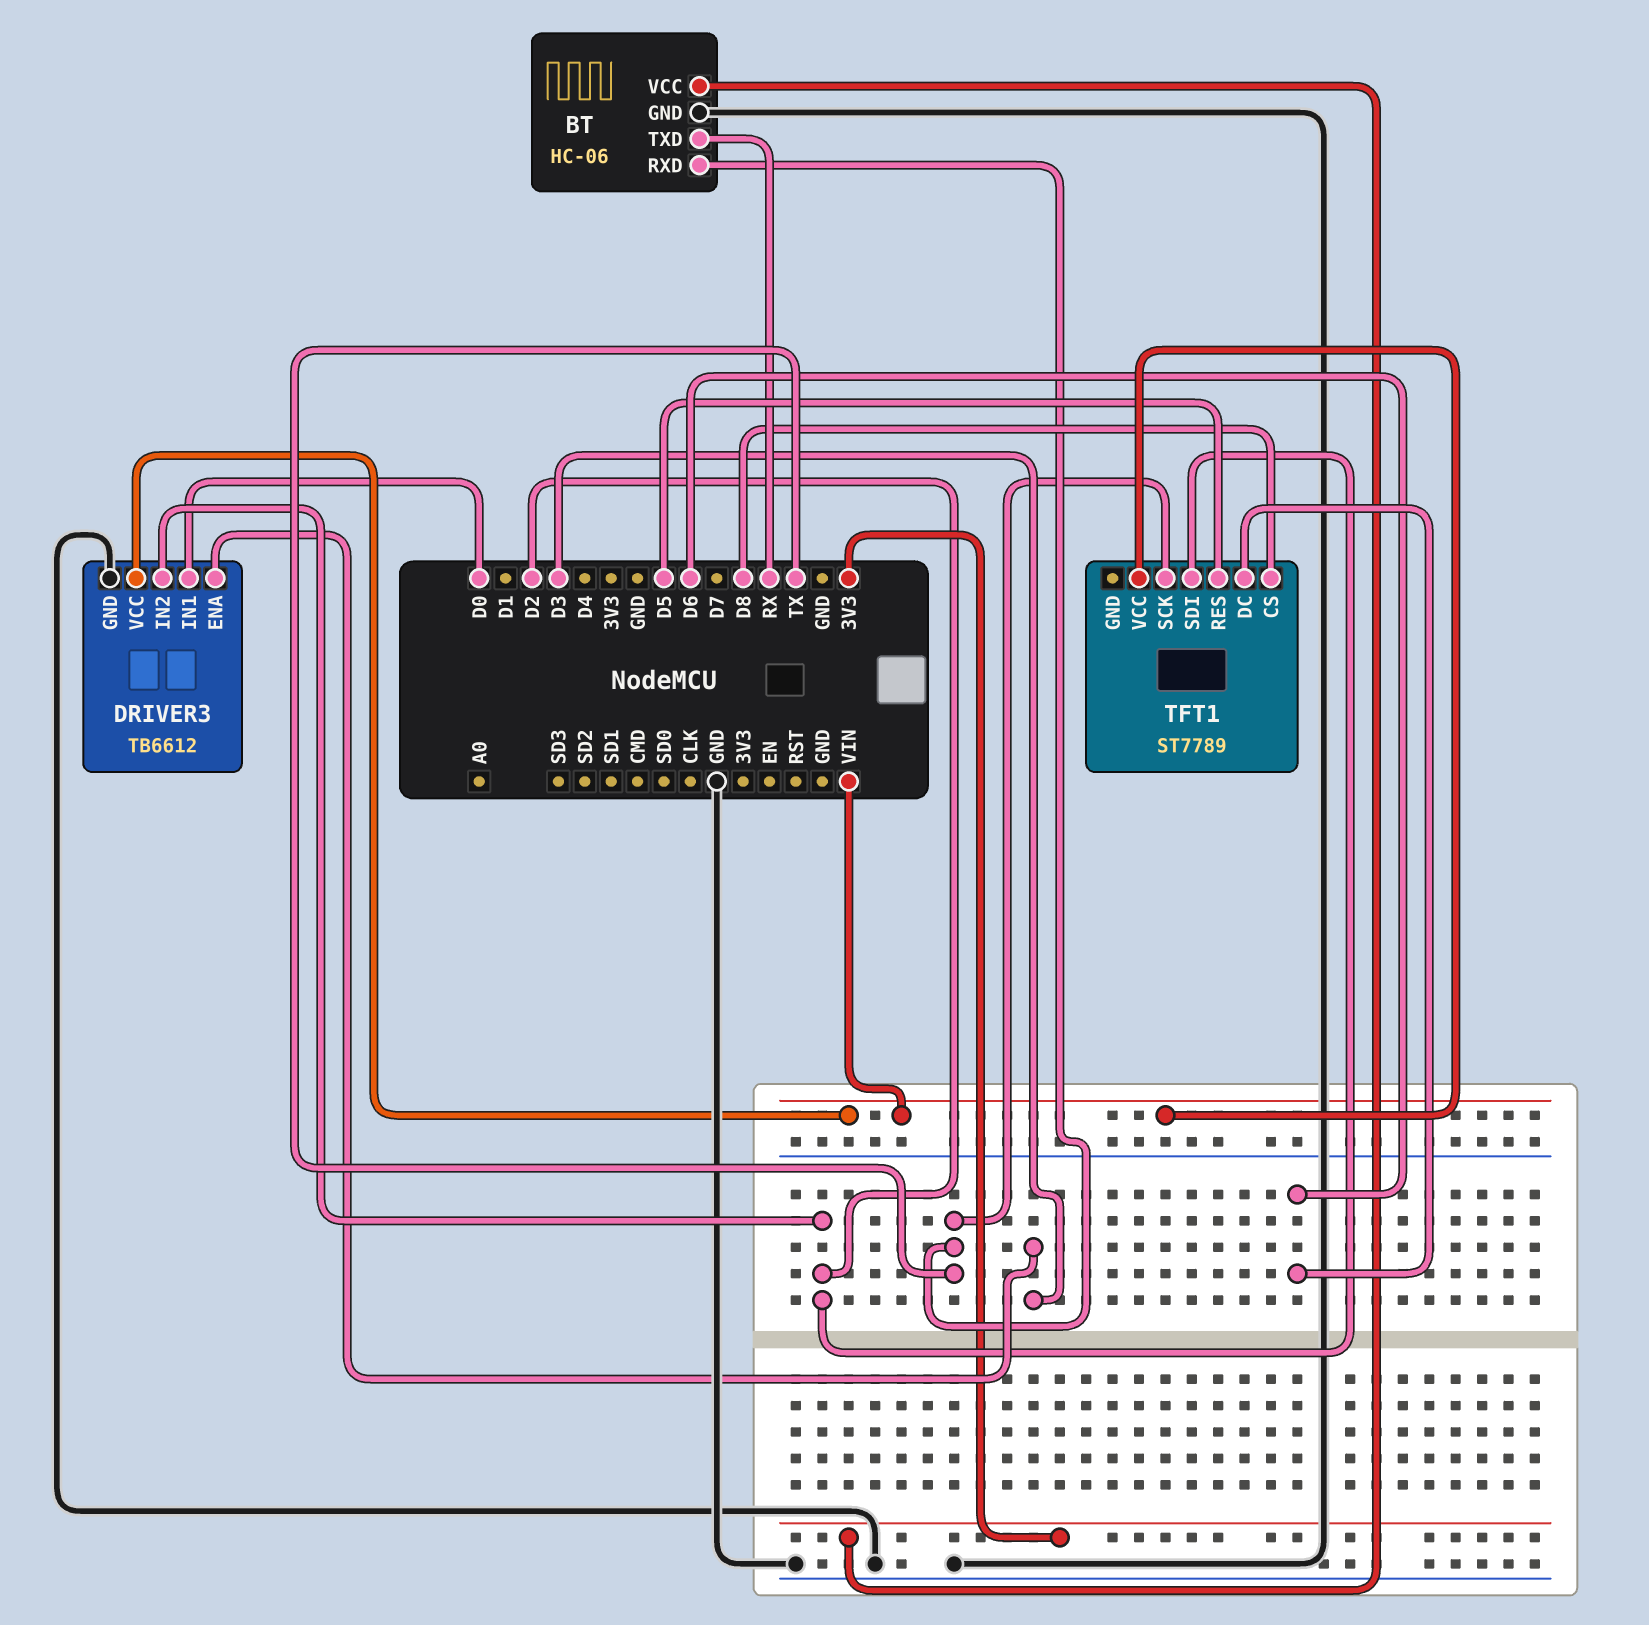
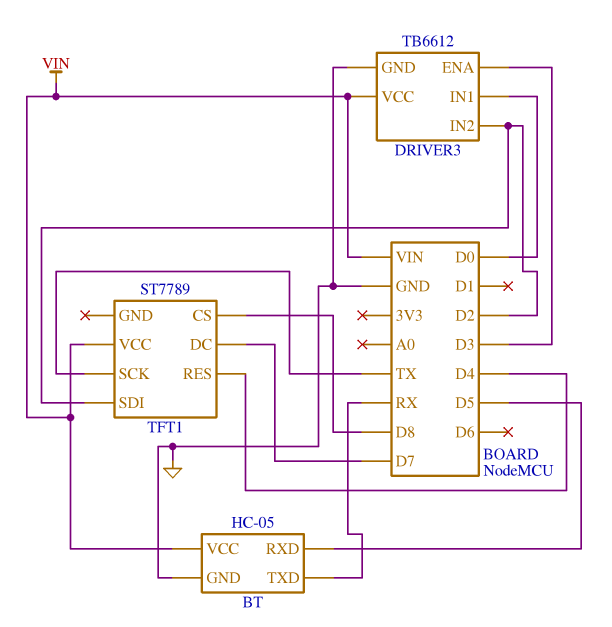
BT: HC-06 -> HC-05
BT pin RXD: TX -> D5
BT pin VCC: 3V3 -> VIN
TFT1 pin DC: D6 -> D7
TFT1 pin RES: D5 -> D4

